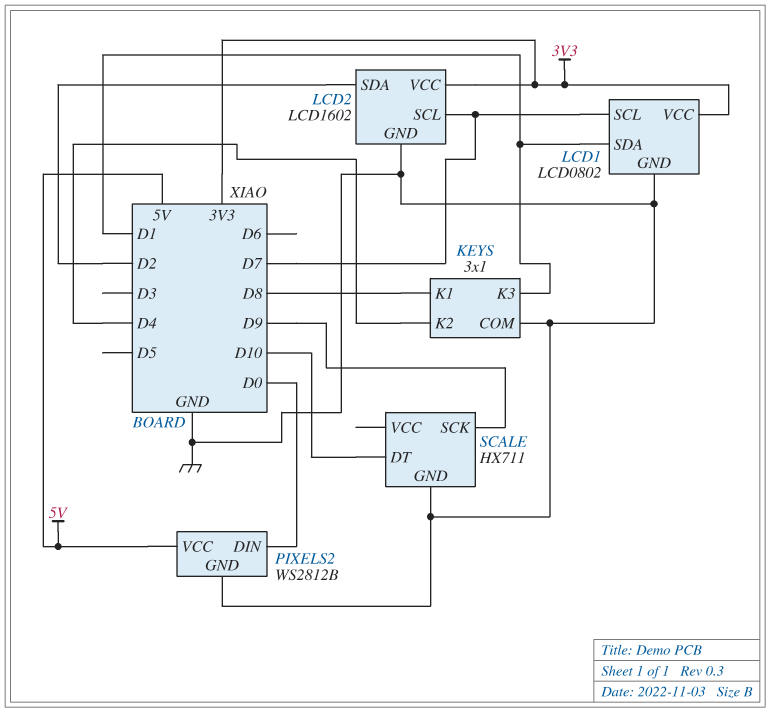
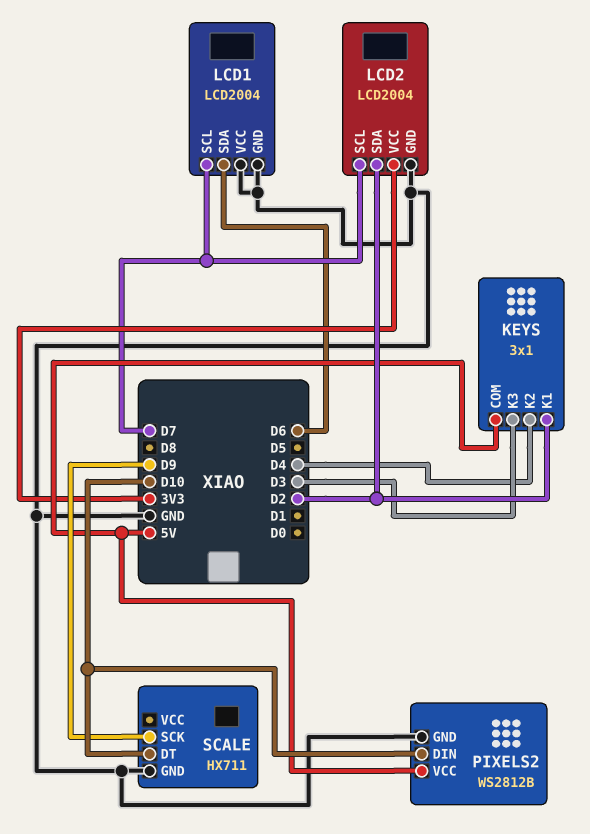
KEYS pin COM: GND -> 5V
KEYS pin K1: D8 -> D2
KEYS pin K3: D1 -> D3
LCD1: LCD0802 -> LCD2004
LCD1 pin SDA: D1 -> D6
LCD1 pin VCC: 3V3 -> GND
LCD2: LCD1602 -> LCD2004
PIXELS2 pin DIN: D0 -> D10

